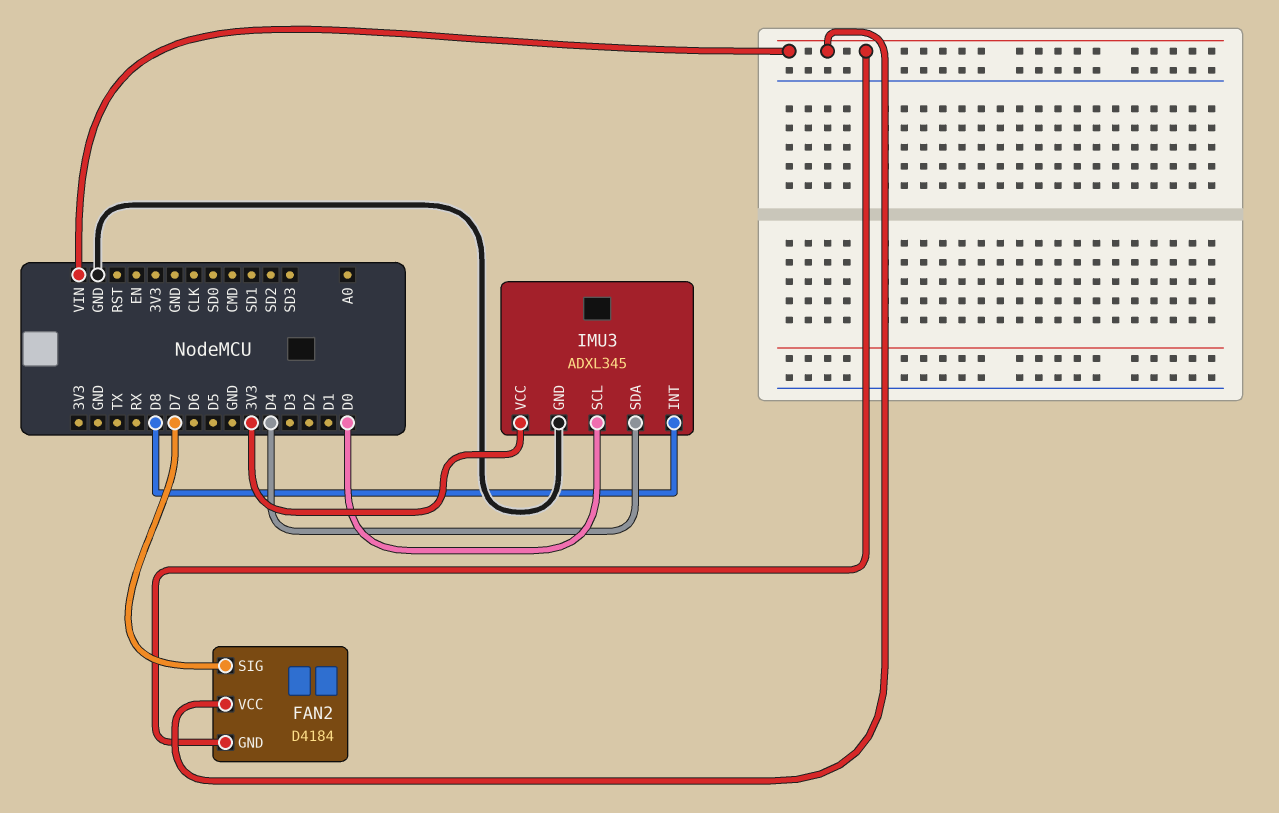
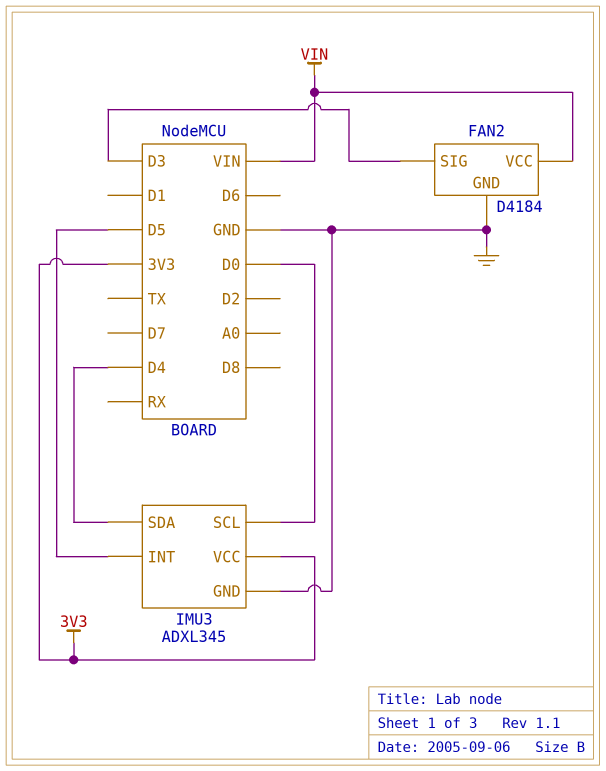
FAN2 pin GND: VIN -> GND
FAN2 pin SIG: D7 -> D3
IMU3 pin INT: D8 -> D5

